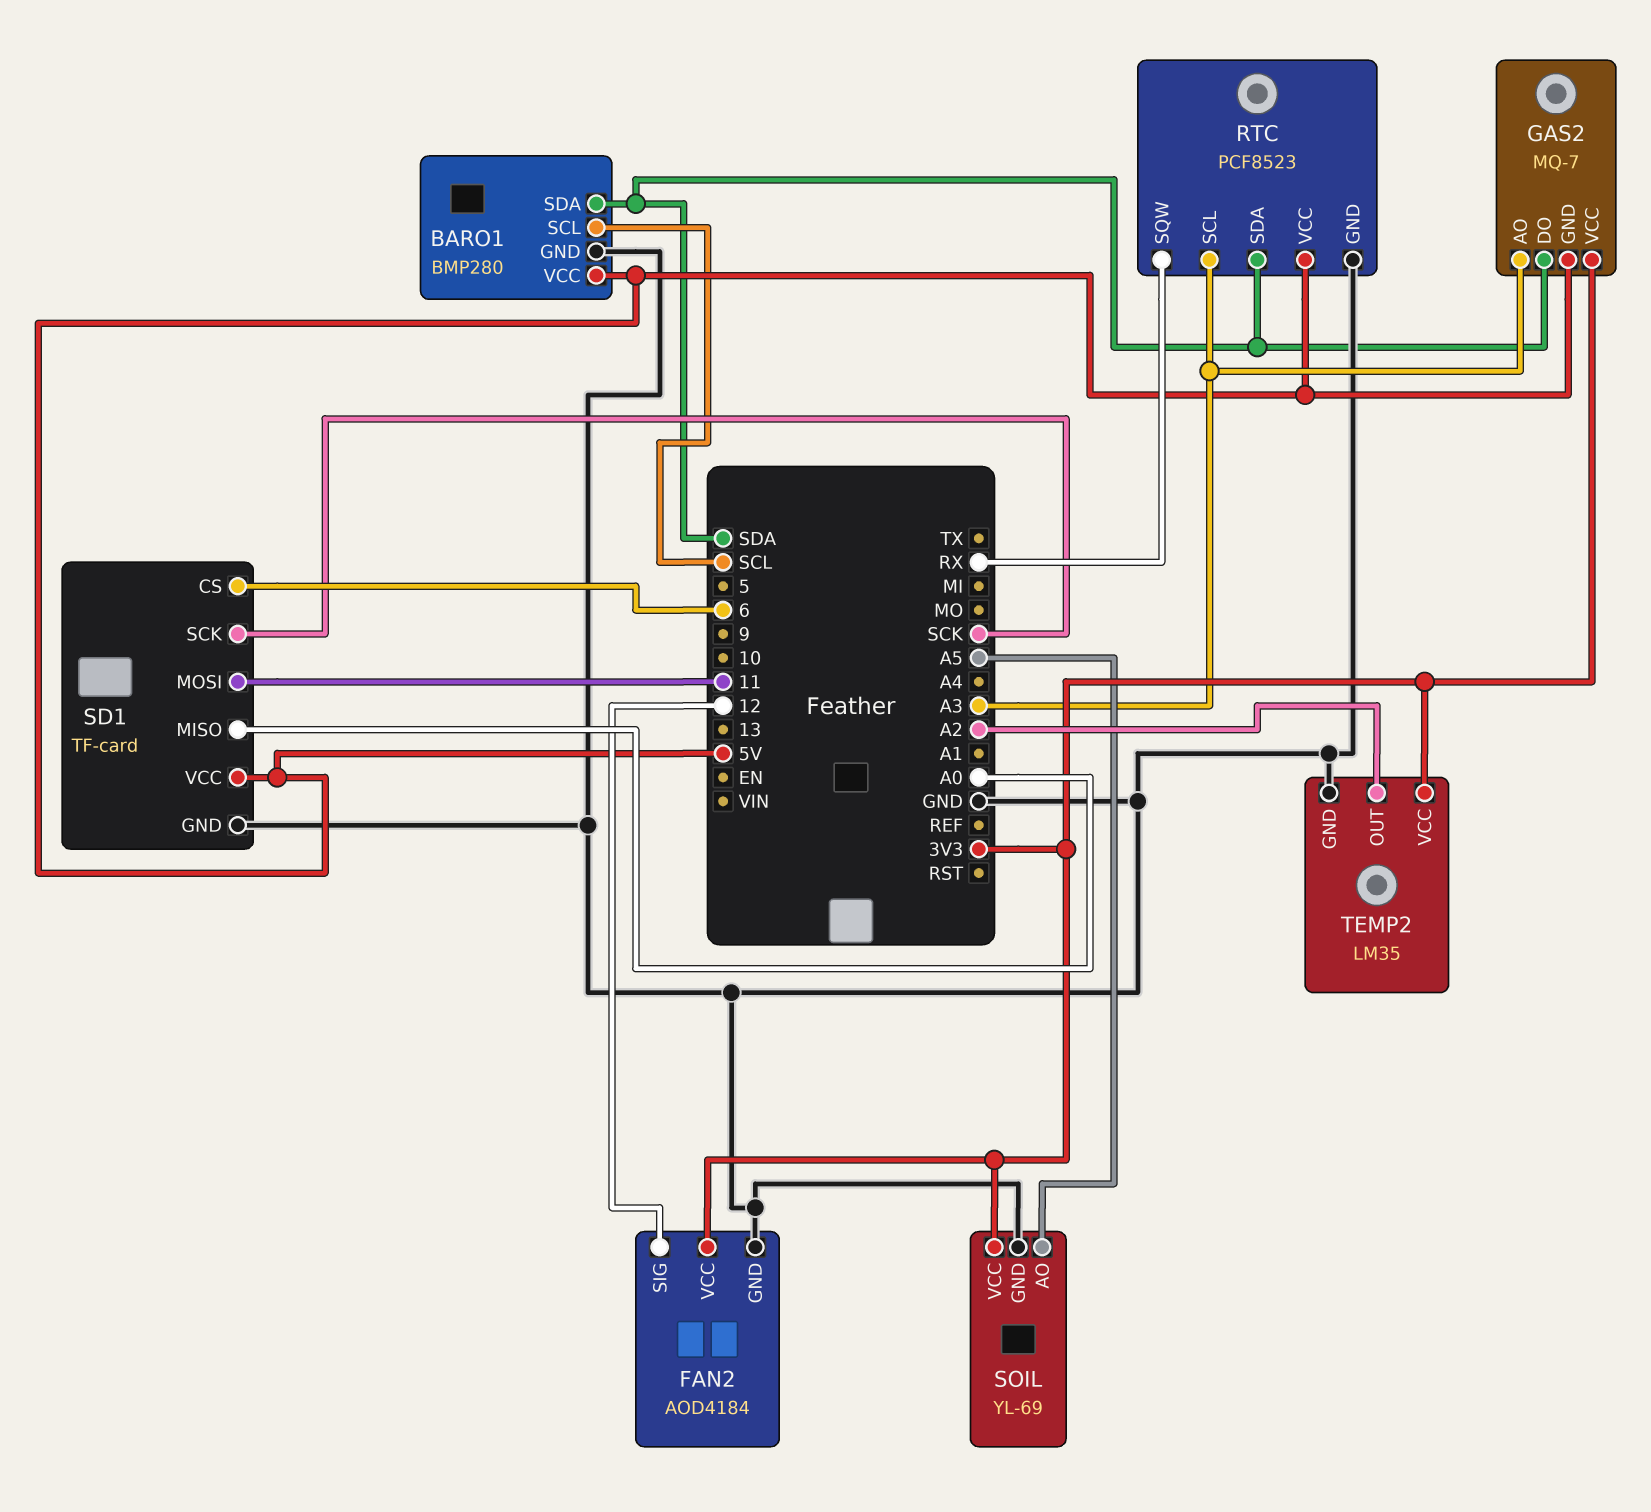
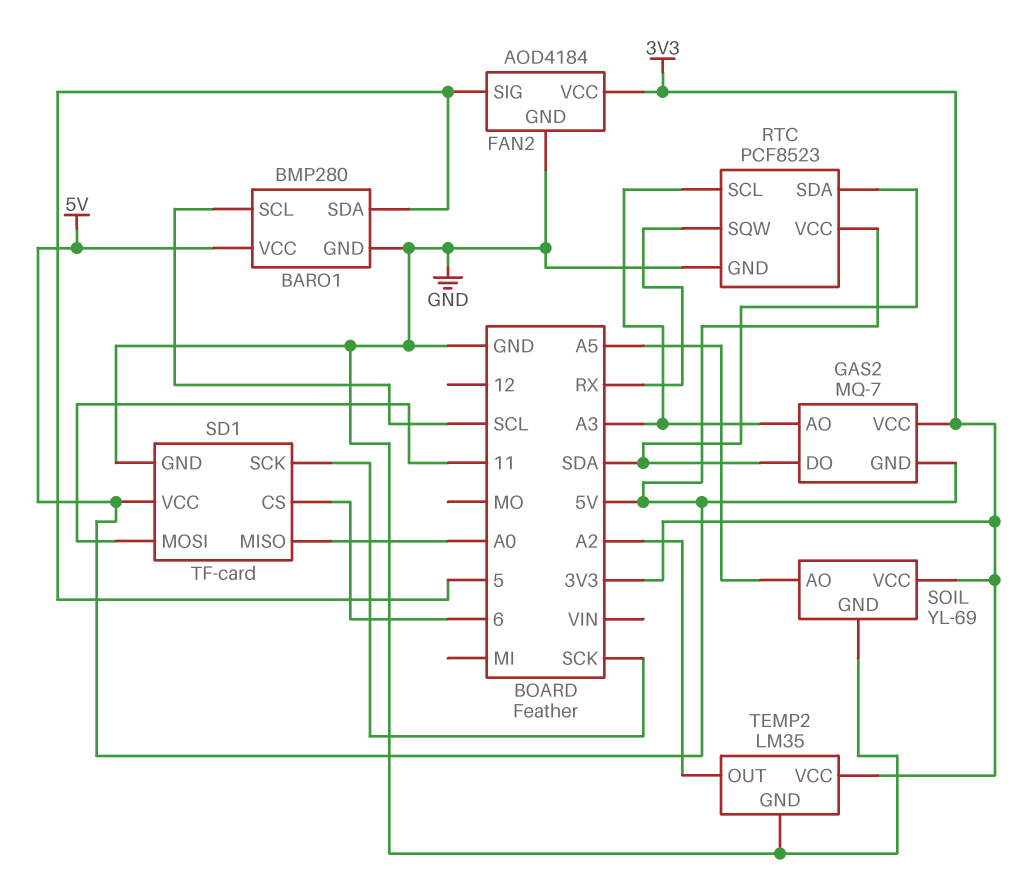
BARO1 pin SDA: SDA -> 5
FAN2 pin SIG: 12 -> 5

